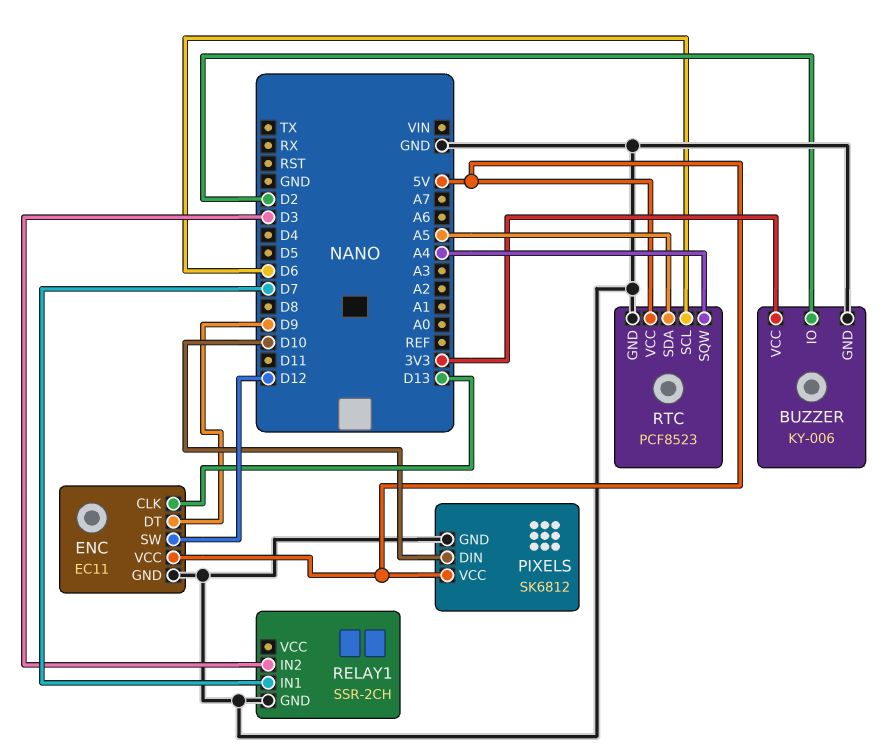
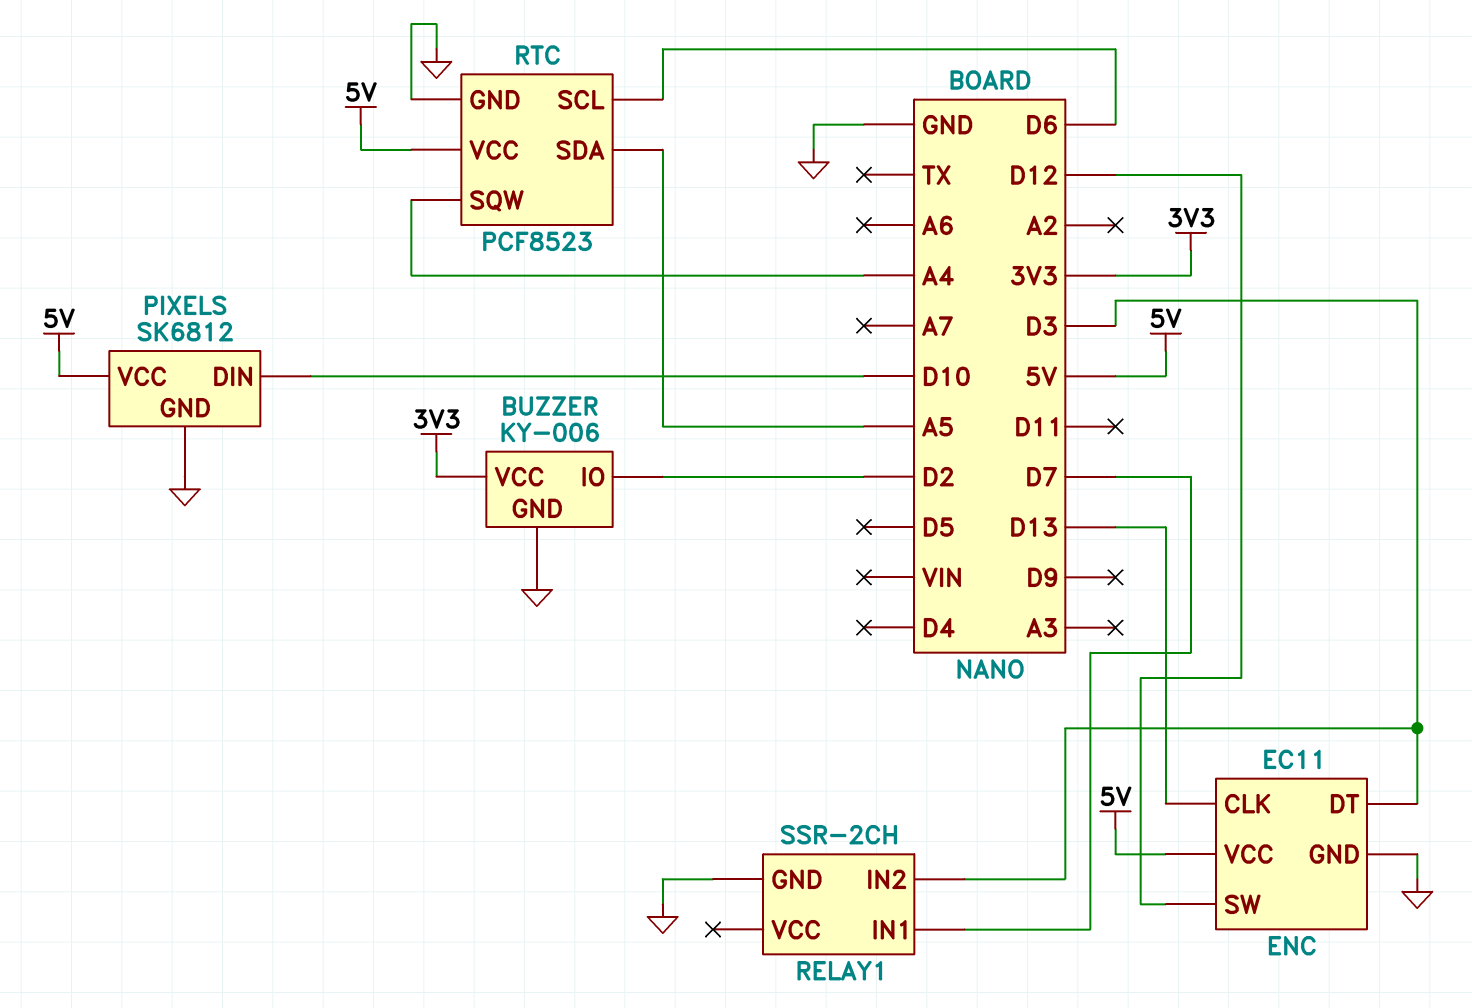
ENC pin DT: D9 -> D3

